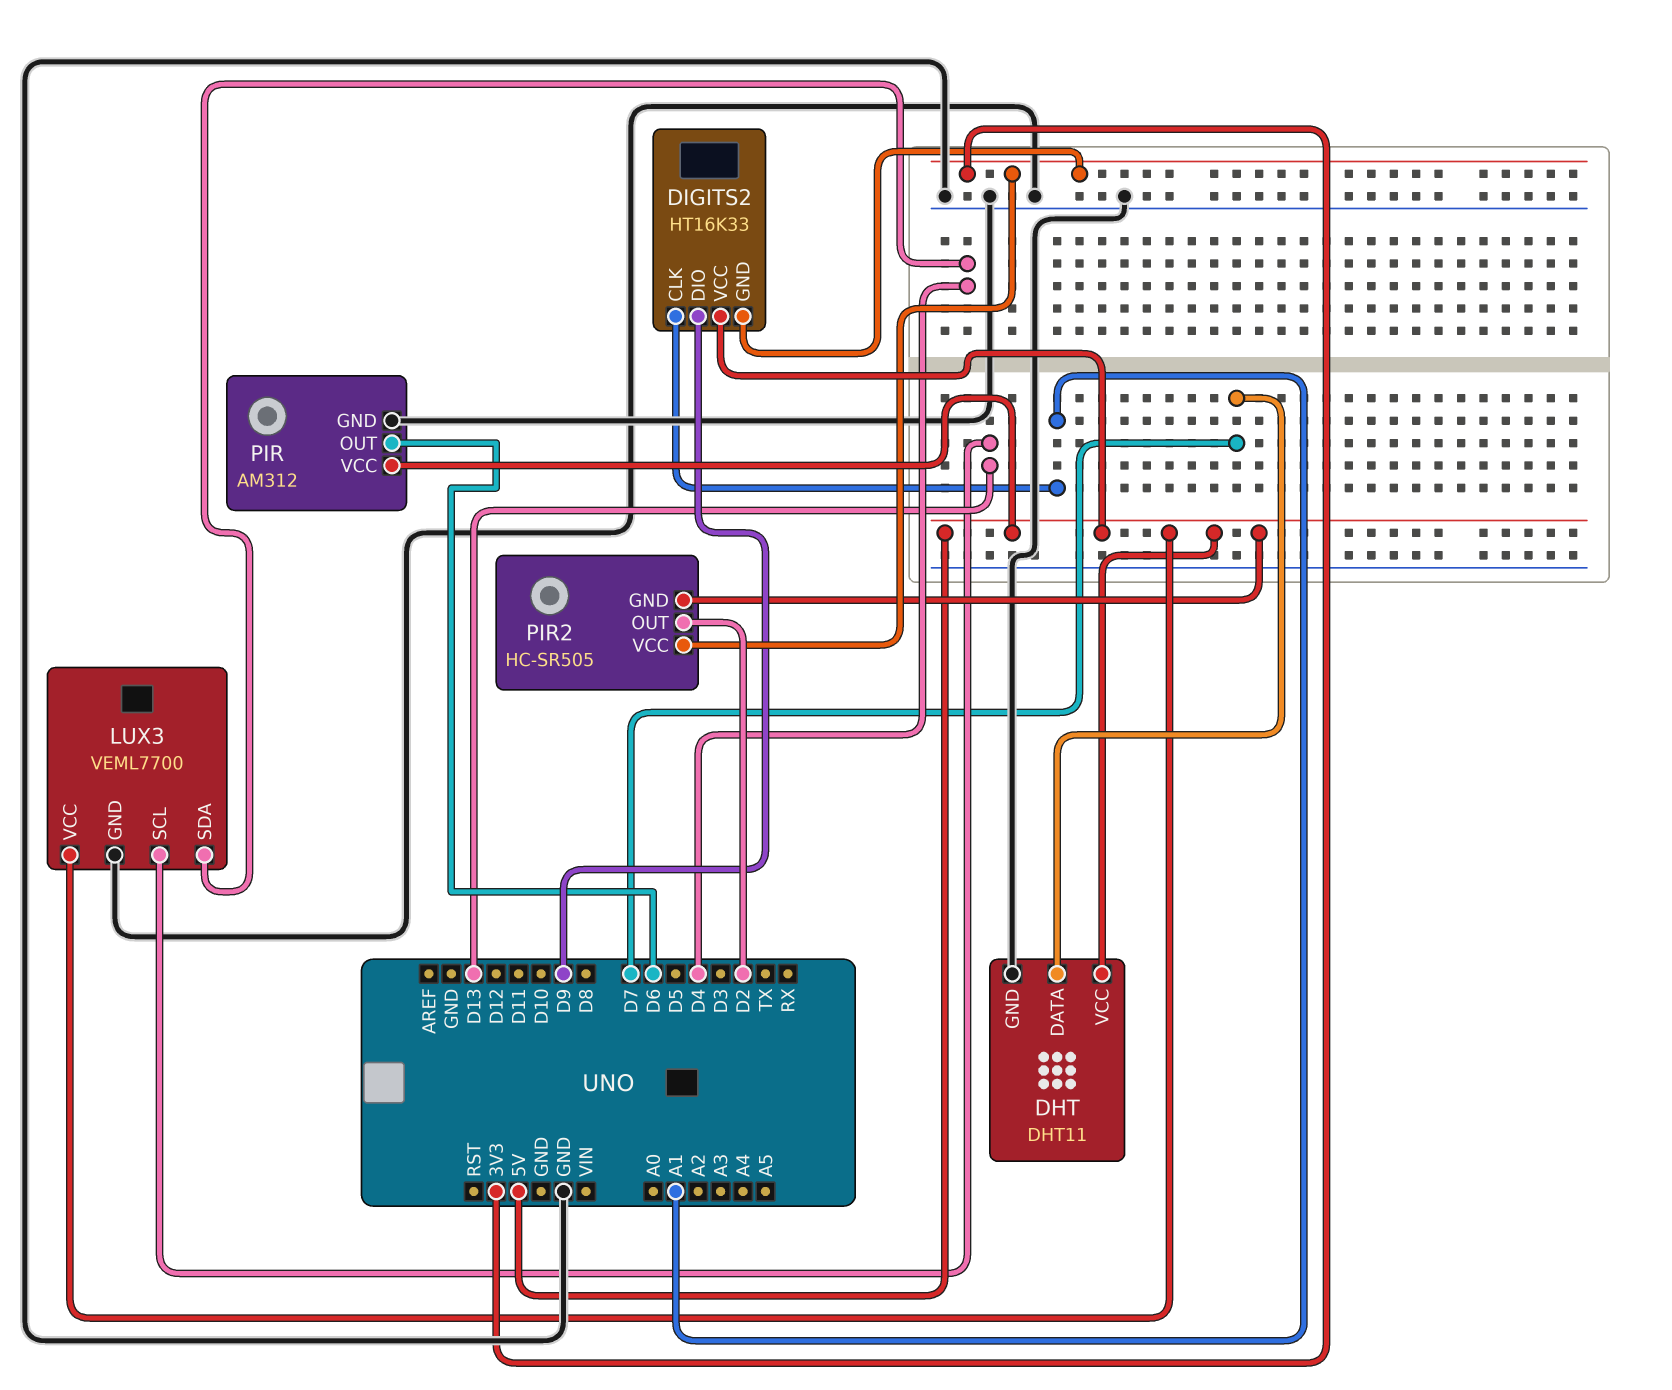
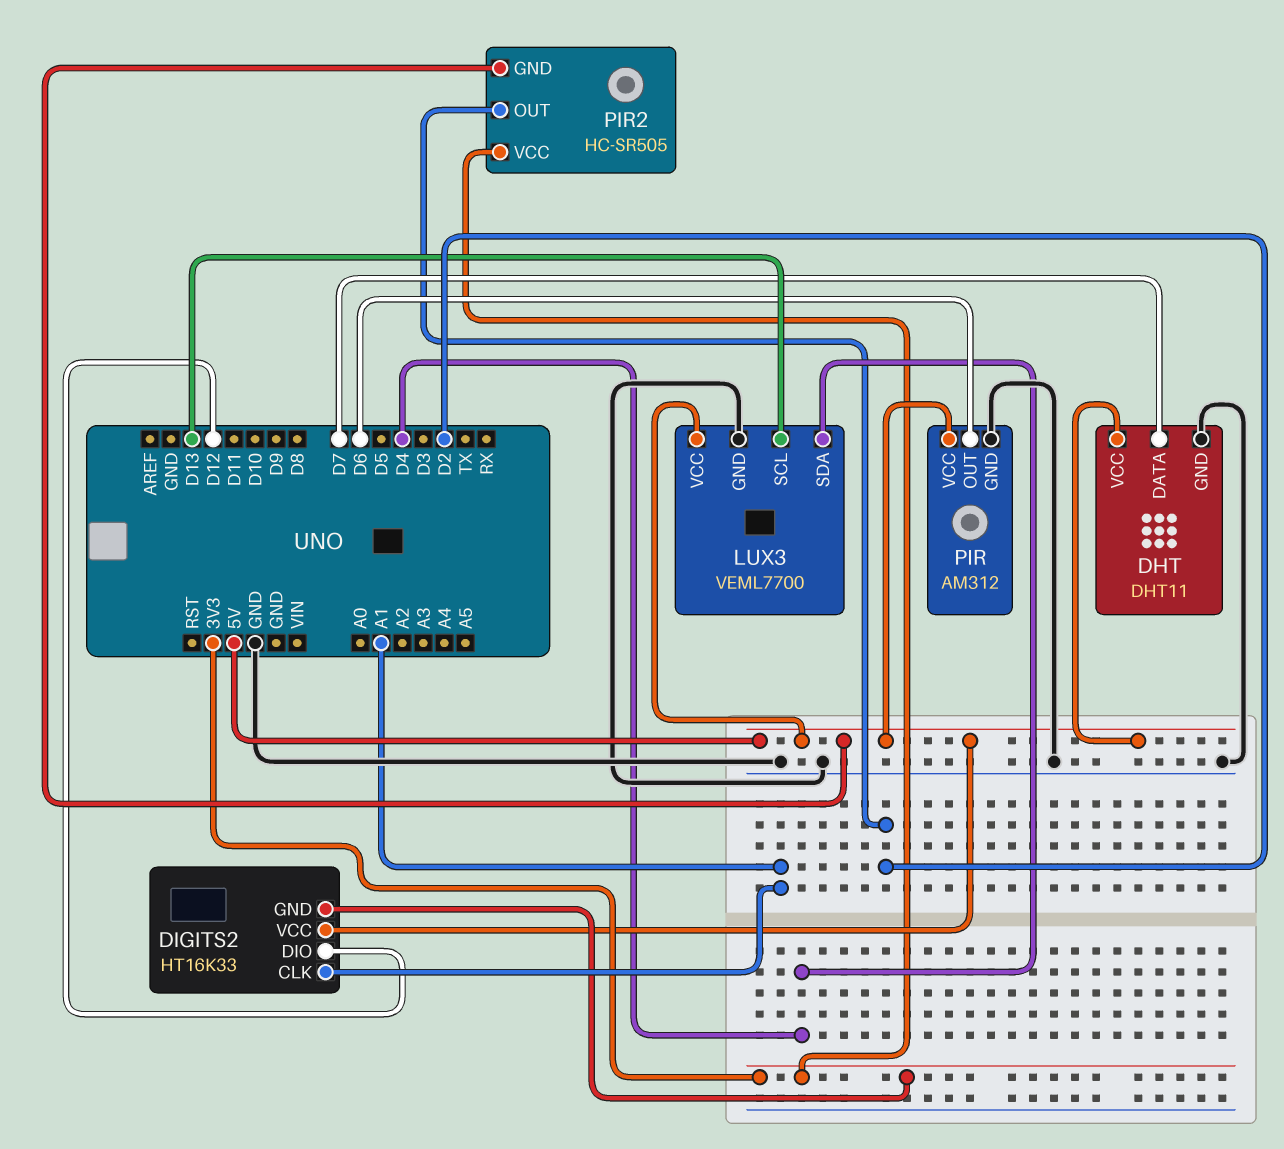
DIGITS2 pin DIO: D9 -> D12

